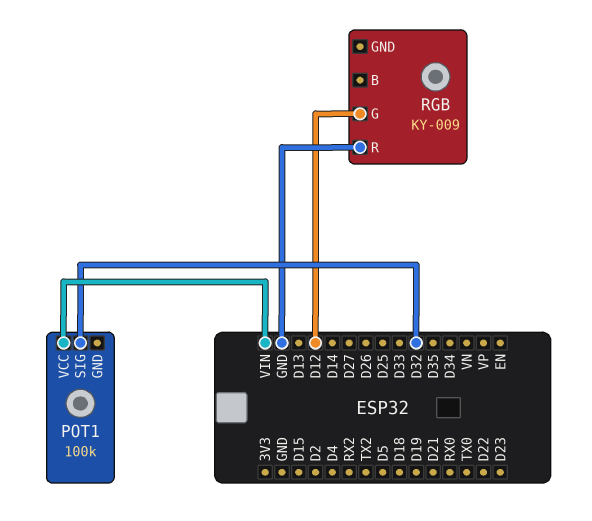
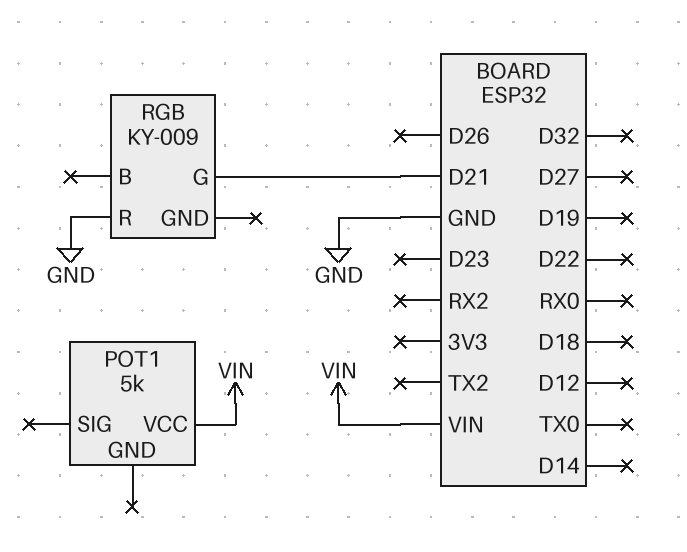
POT1: 100k -> 5k
POT1 pin SIG: D32 -> none
RGB pin G: D12 -> D21

